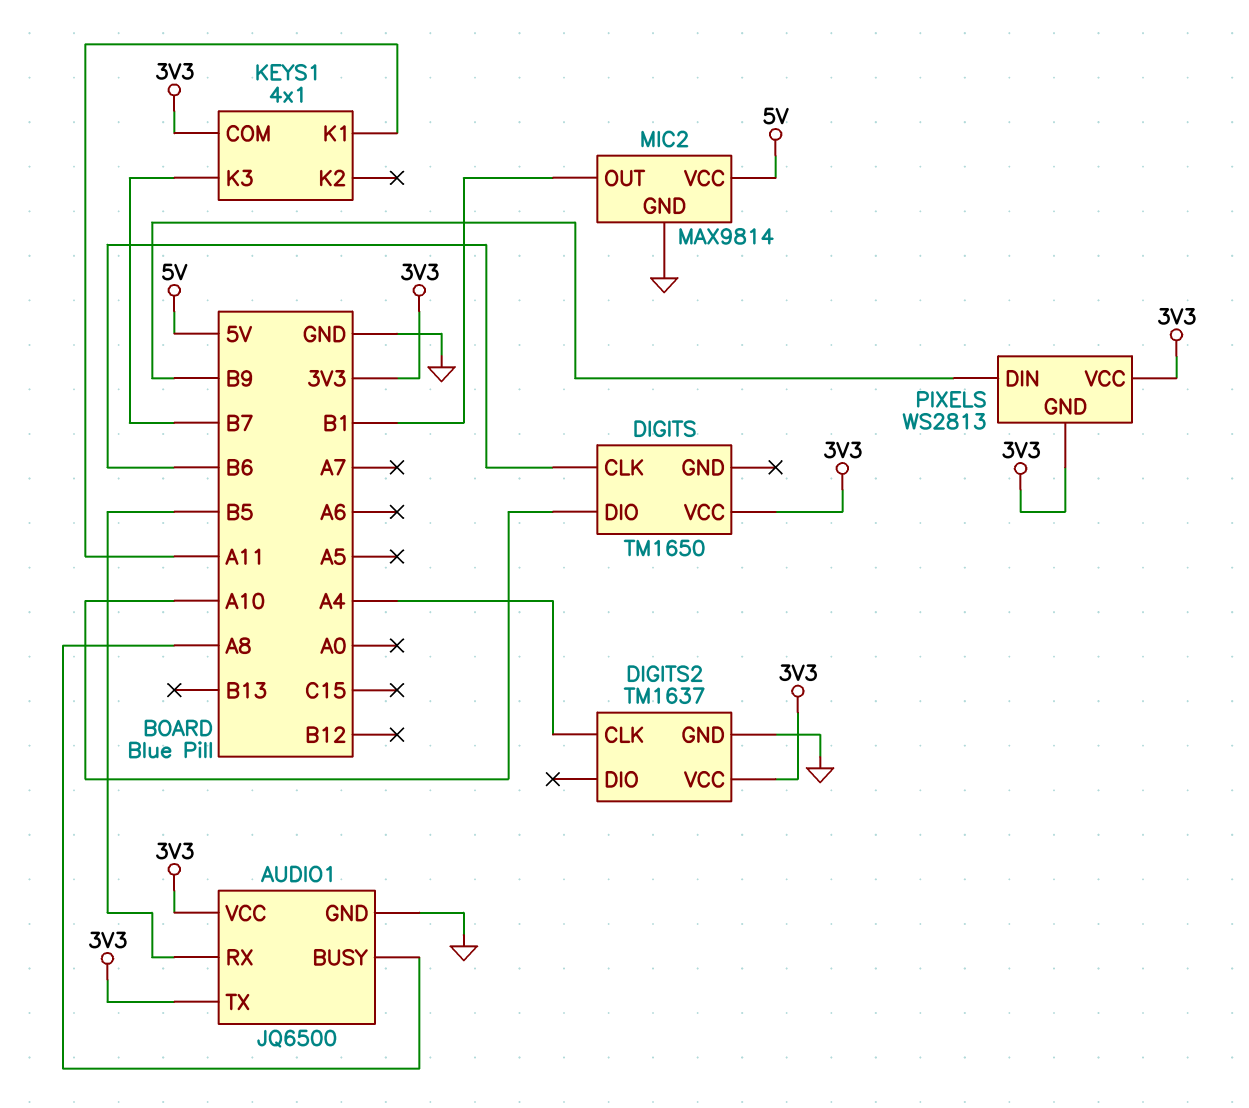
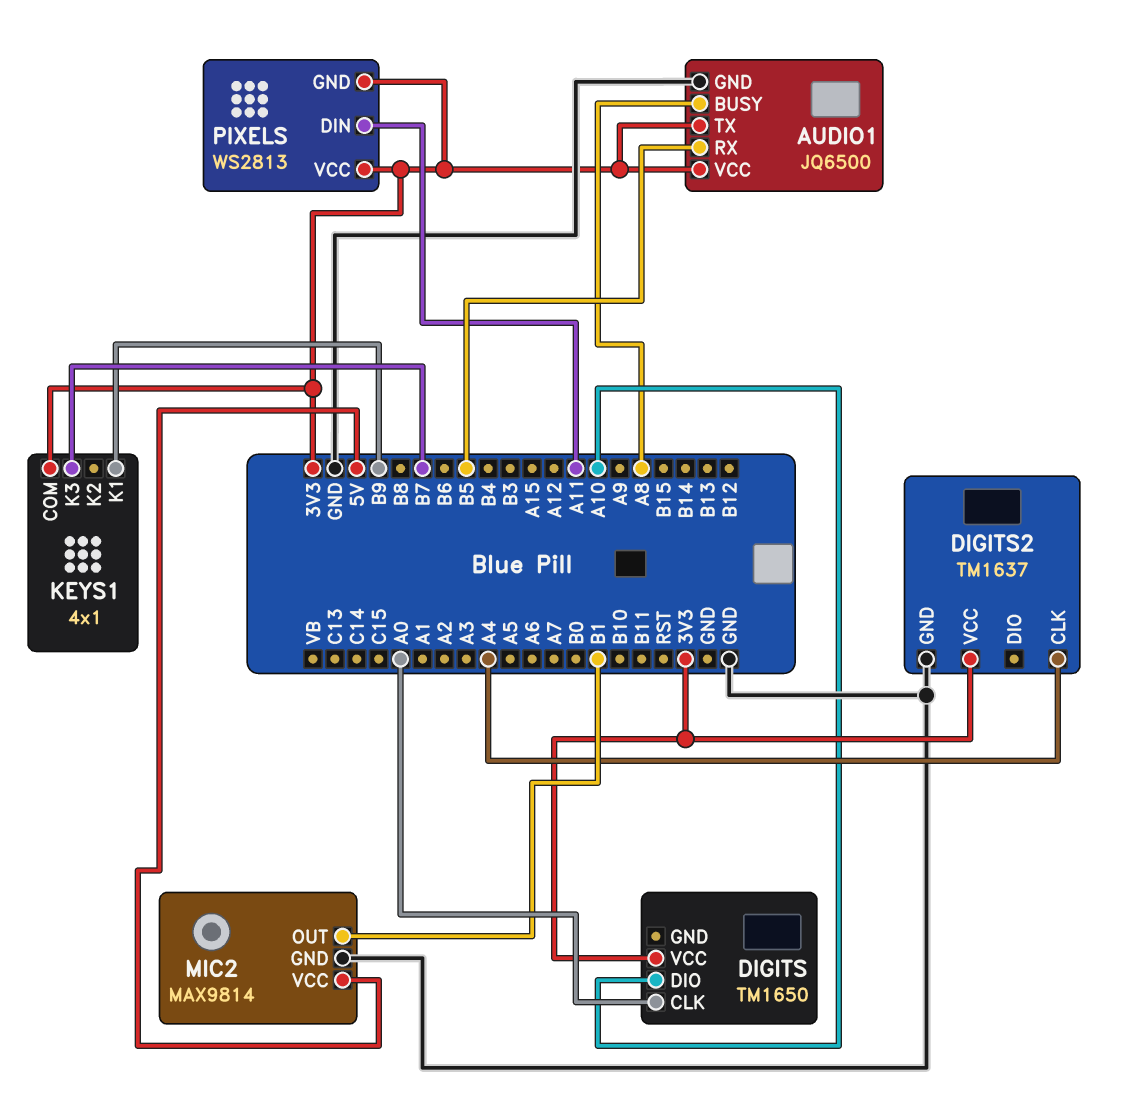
DIGITS pin CLK: B6 -> A0
KEYS1 pin K1: A11 -> B9
PIXELS pin DIN: B9 -> A11

